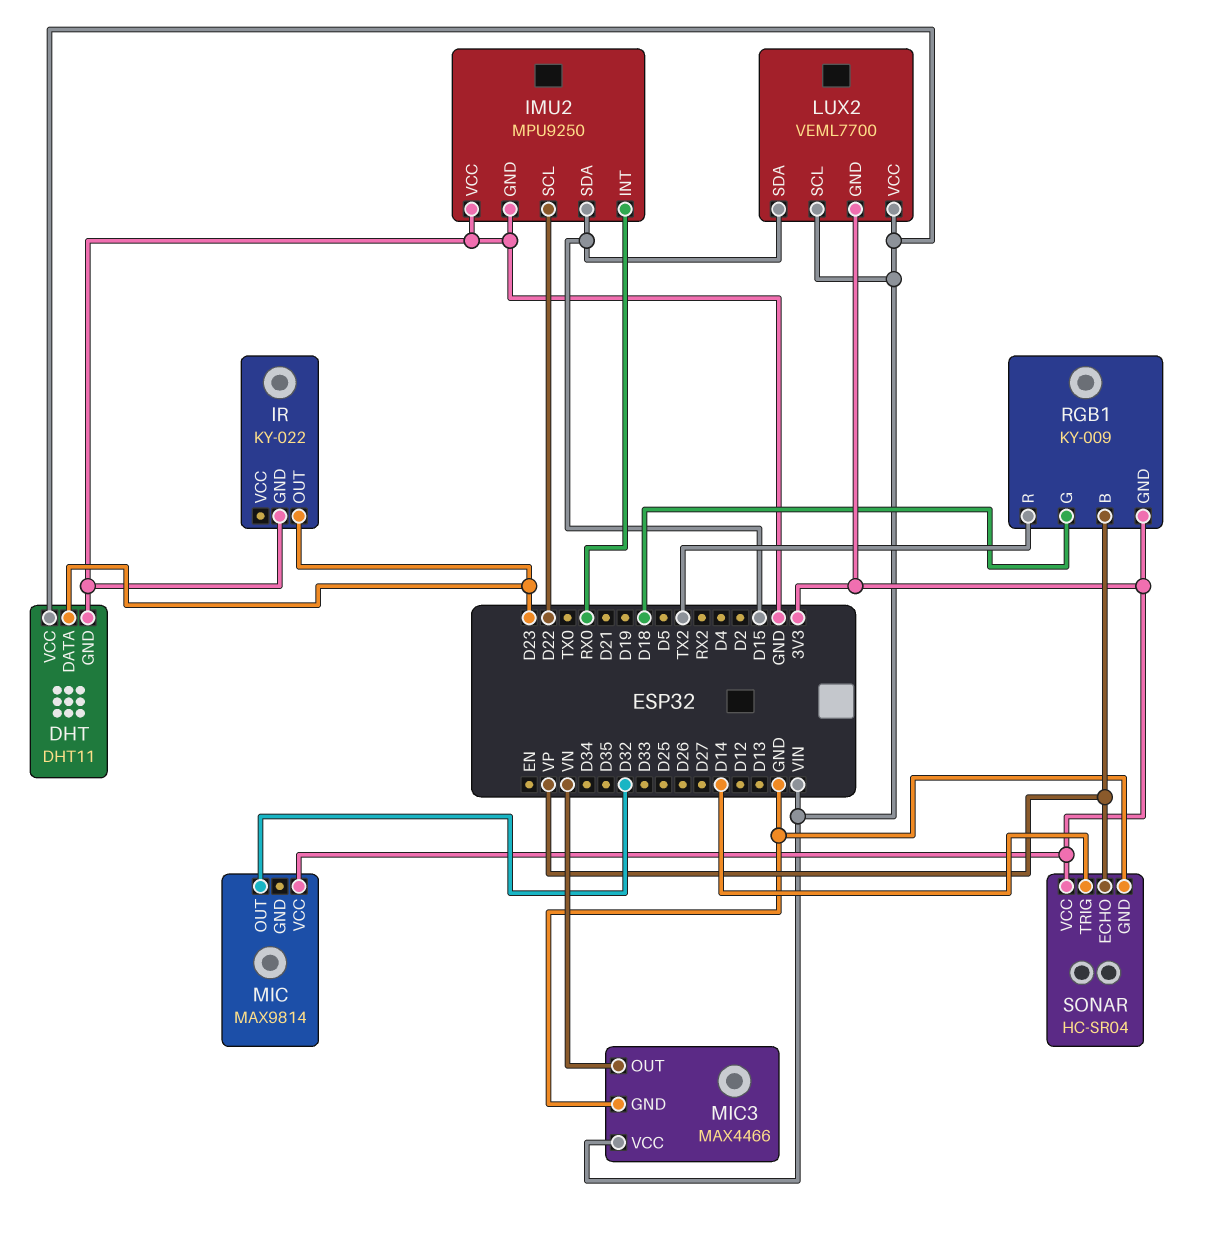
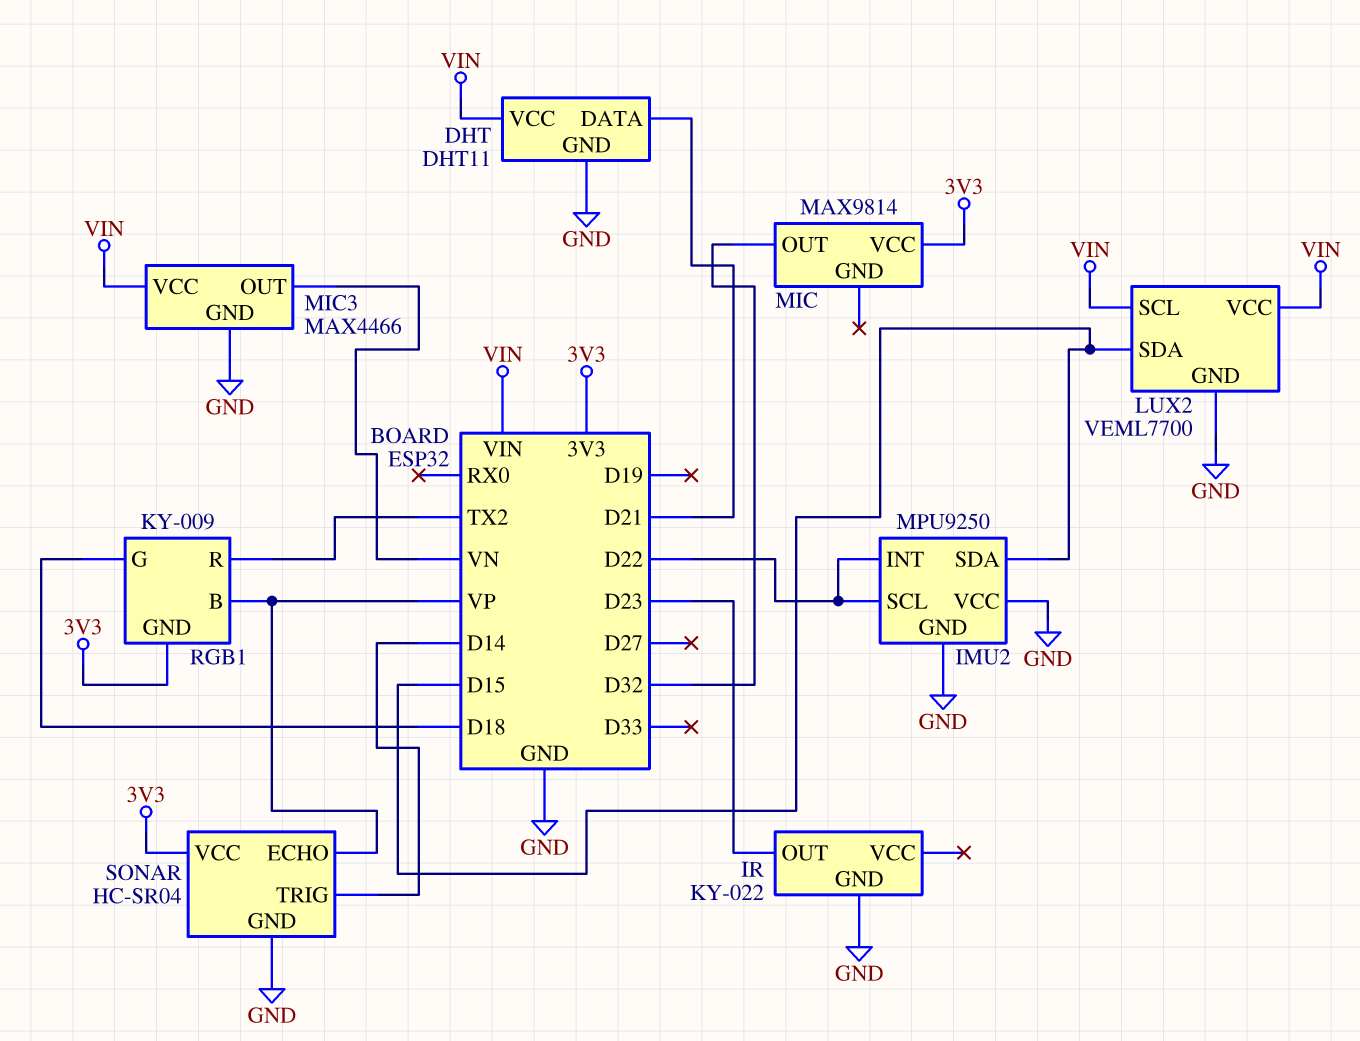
DHT pin DATA: D23 -> D21
IMU2 pin INT: RX0 -> D22
LUX2 pin GND: 3V3 -> GND

